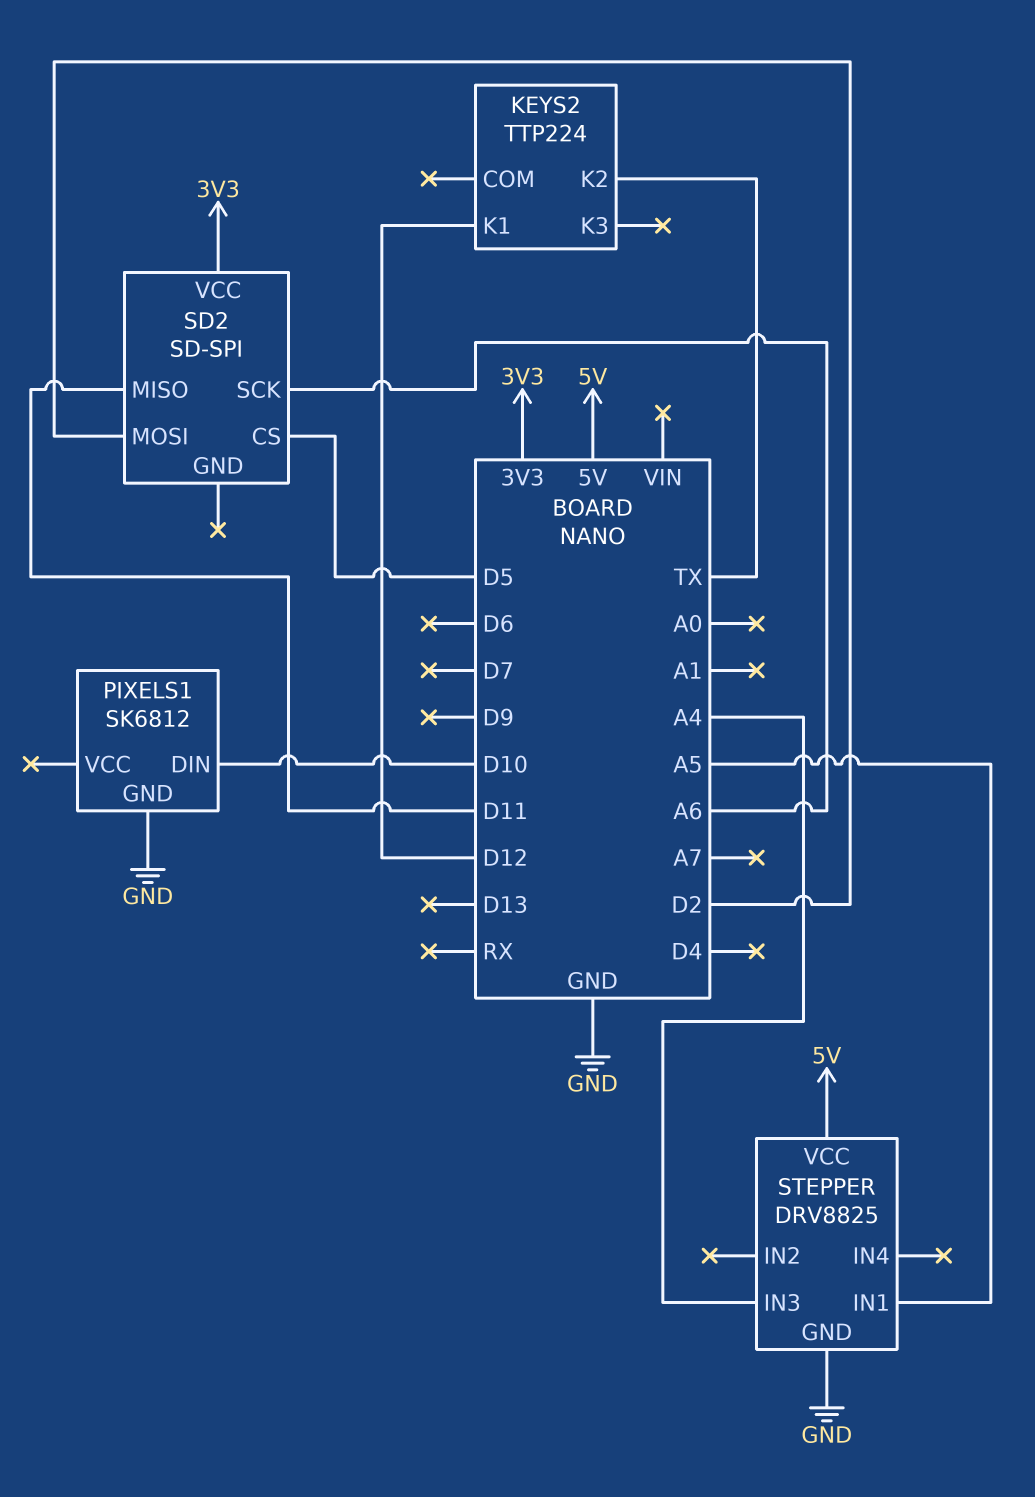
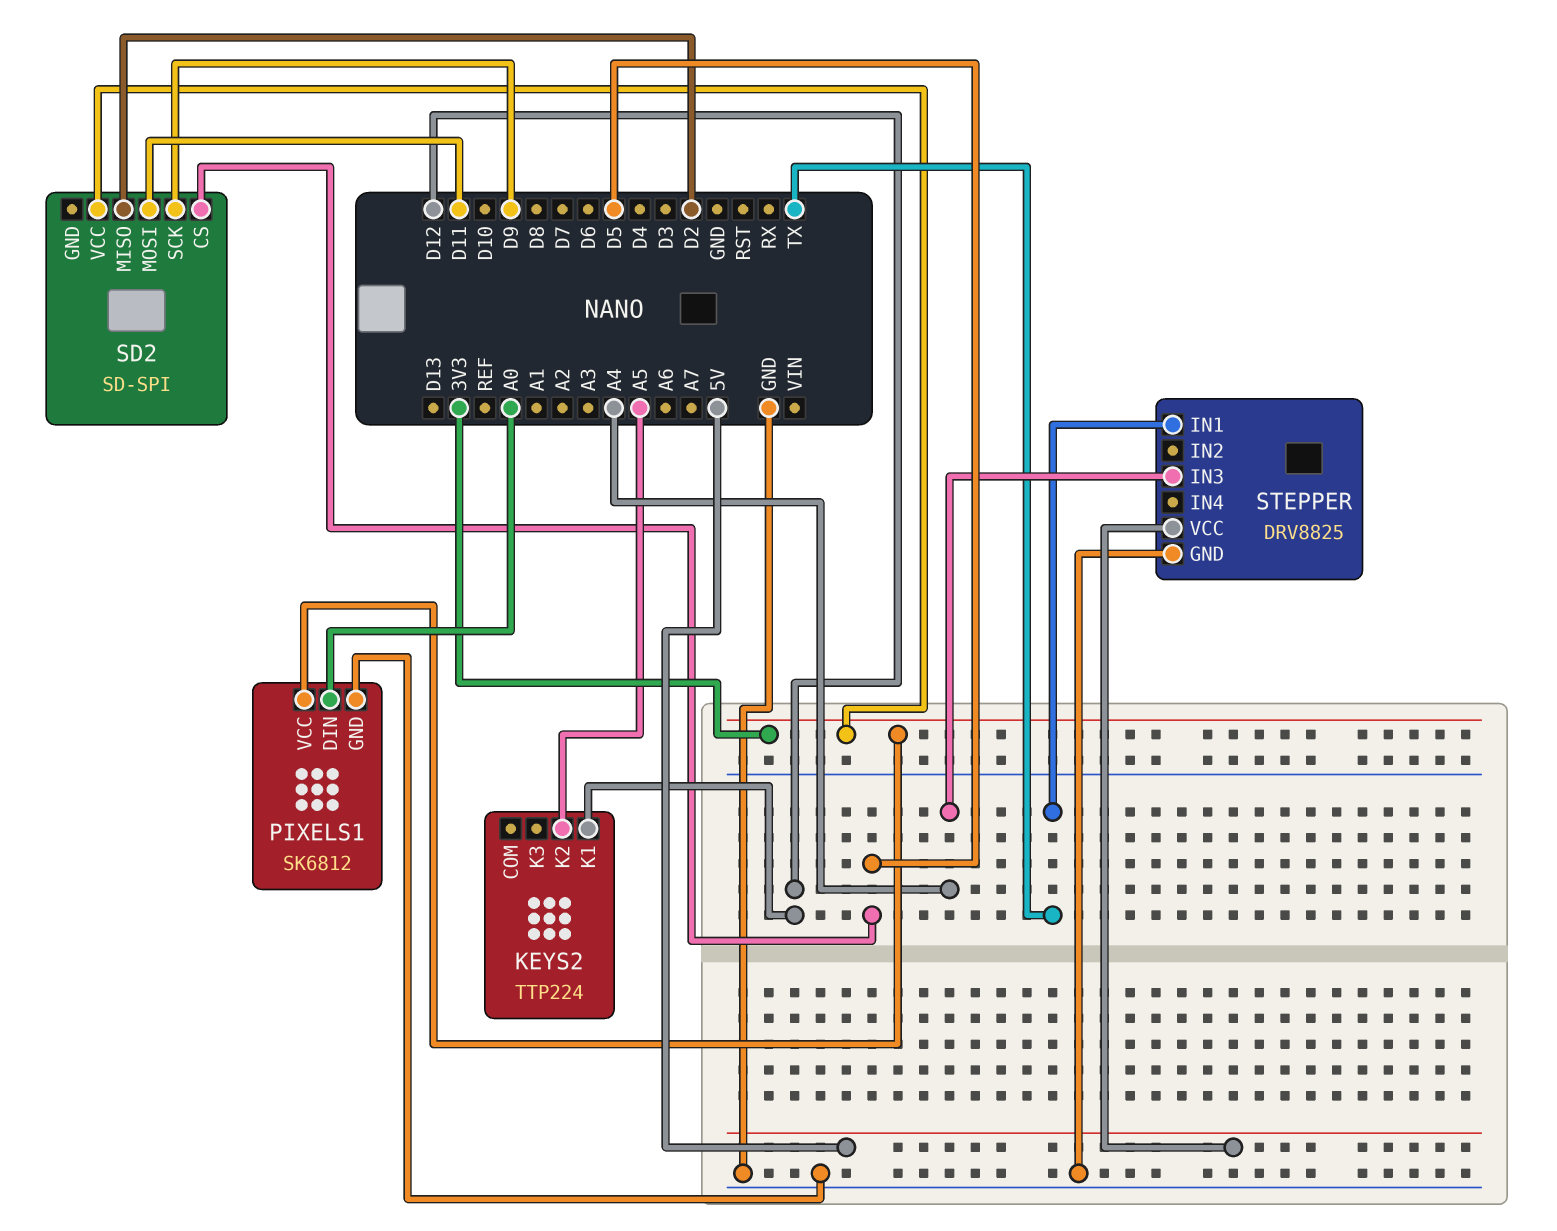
KEYS2 pin K2: TX -> A5
PIXELS1 pin DIN: D10 -> A0
PIXELS1 pin VCC: none -> 3V3
SD2 pin MISO: D11 -> D2
SD2 pin MOSI: D2 -> D11
SD2 pin SCK: A6 -> D9
STEPPER pin IN1: A5 -> TX

